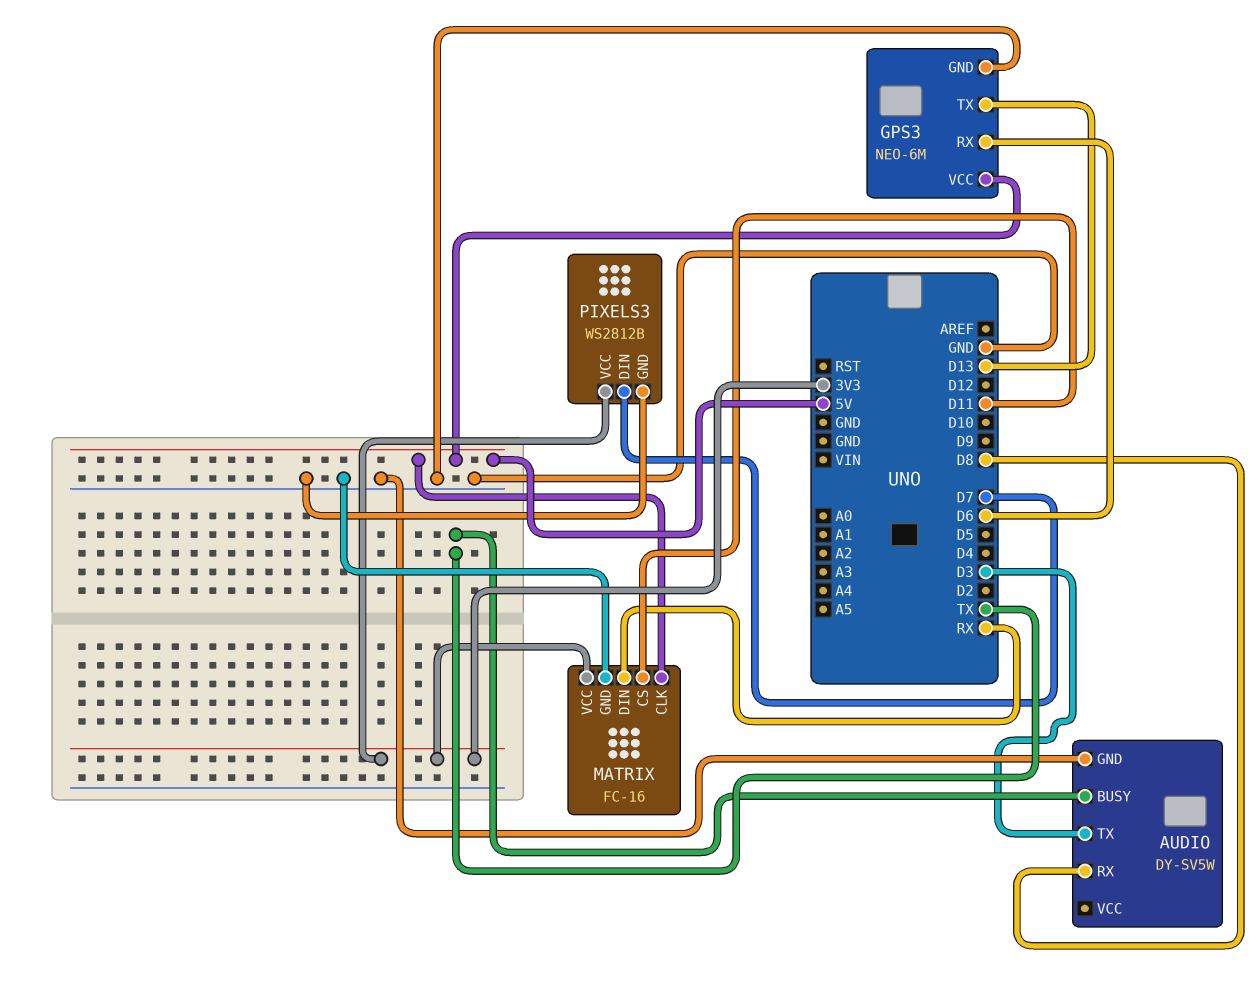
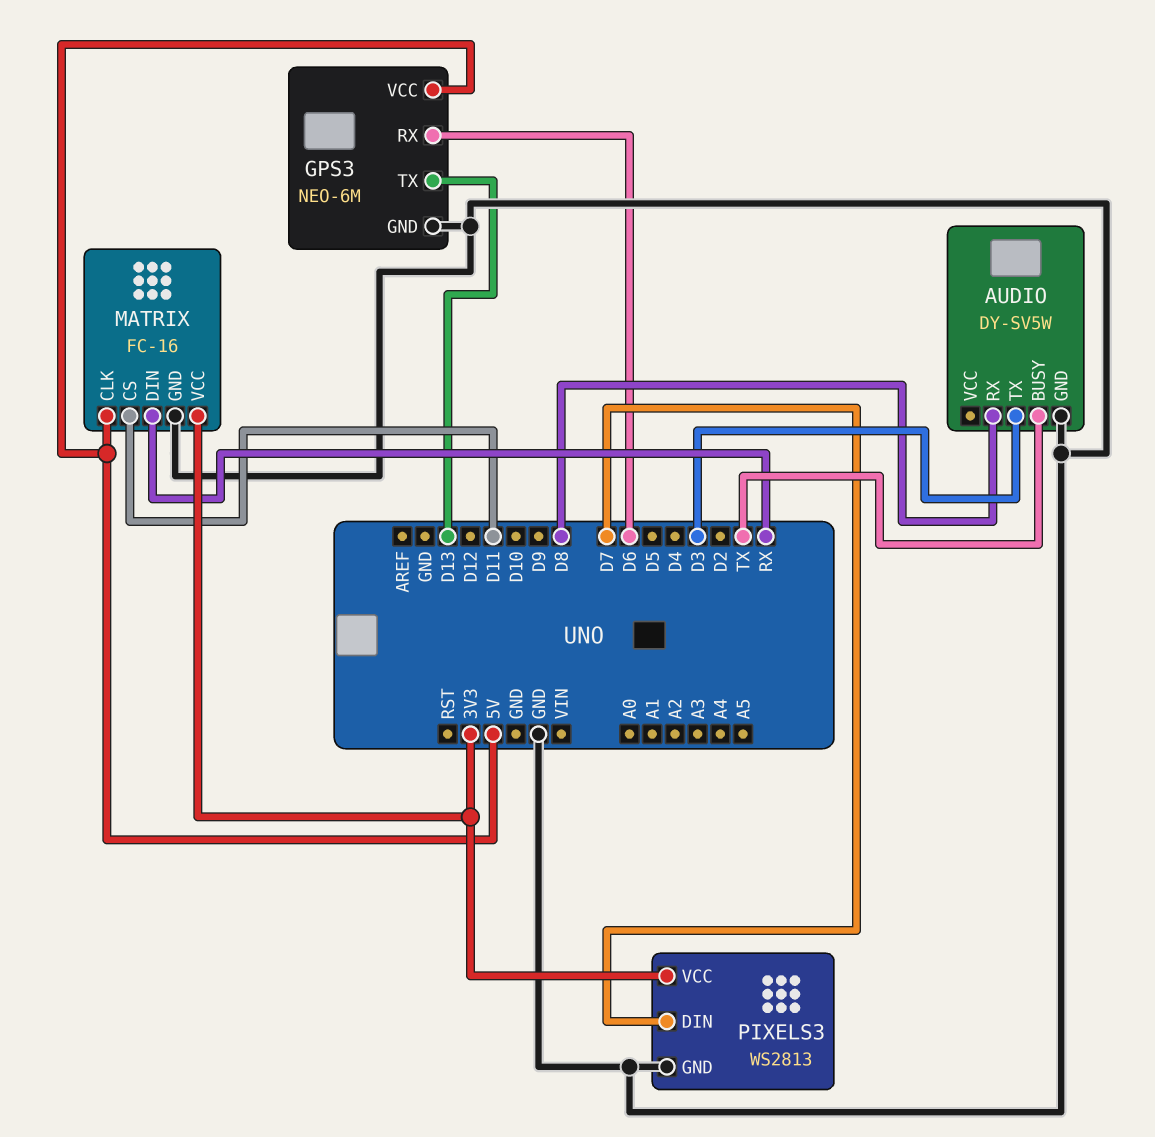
PIXELS3: WS2812B -> WS2813

